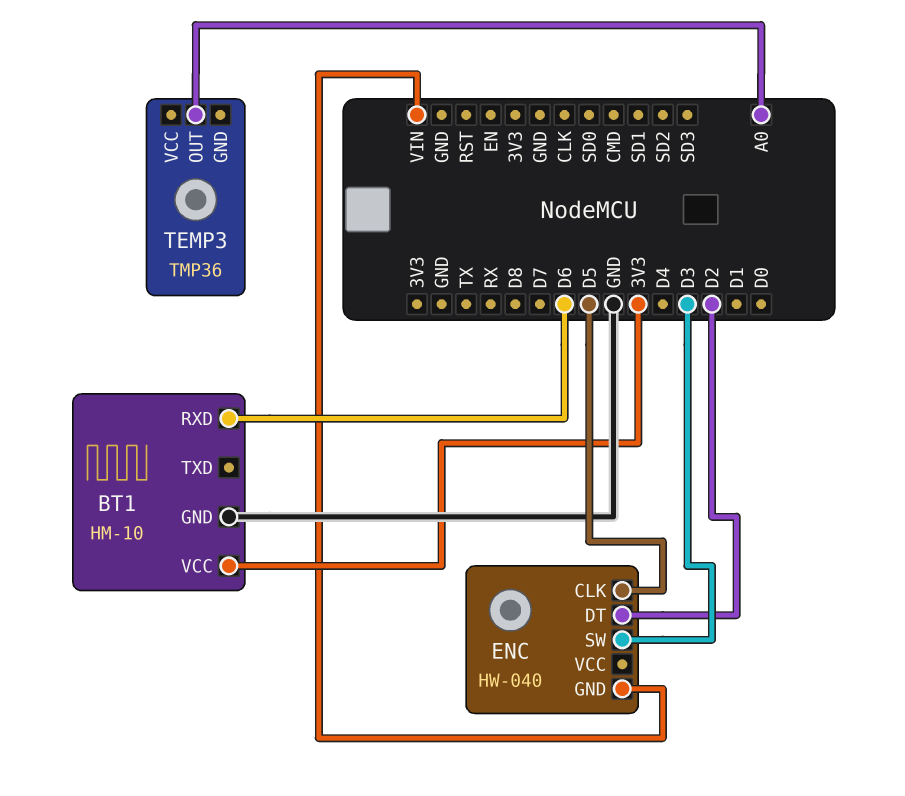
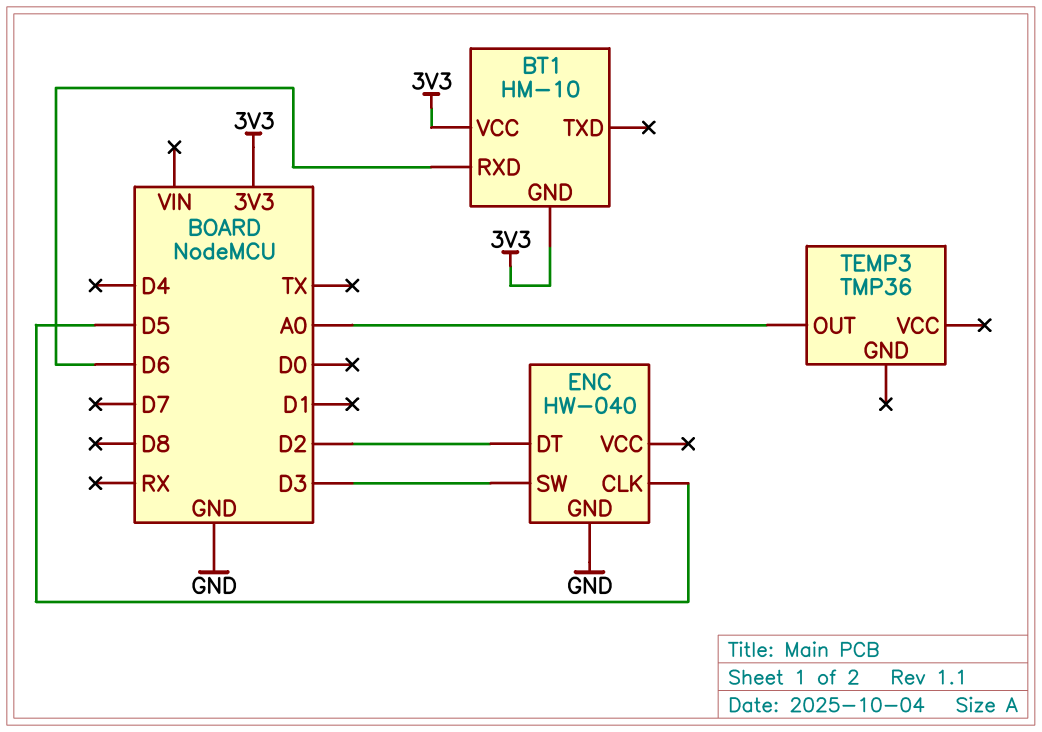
BT1 pin GND: GND -> 3V3
ENC pin GND: VIN -> GND

